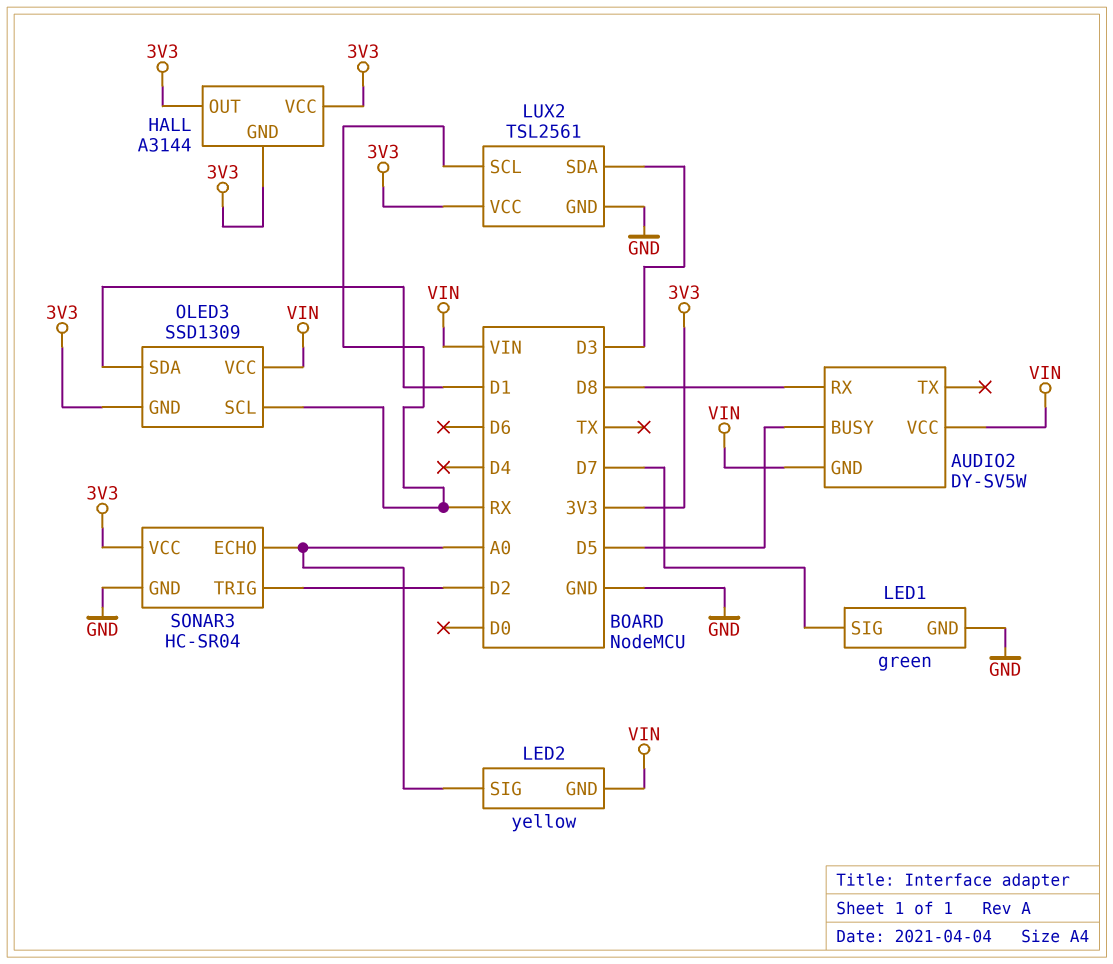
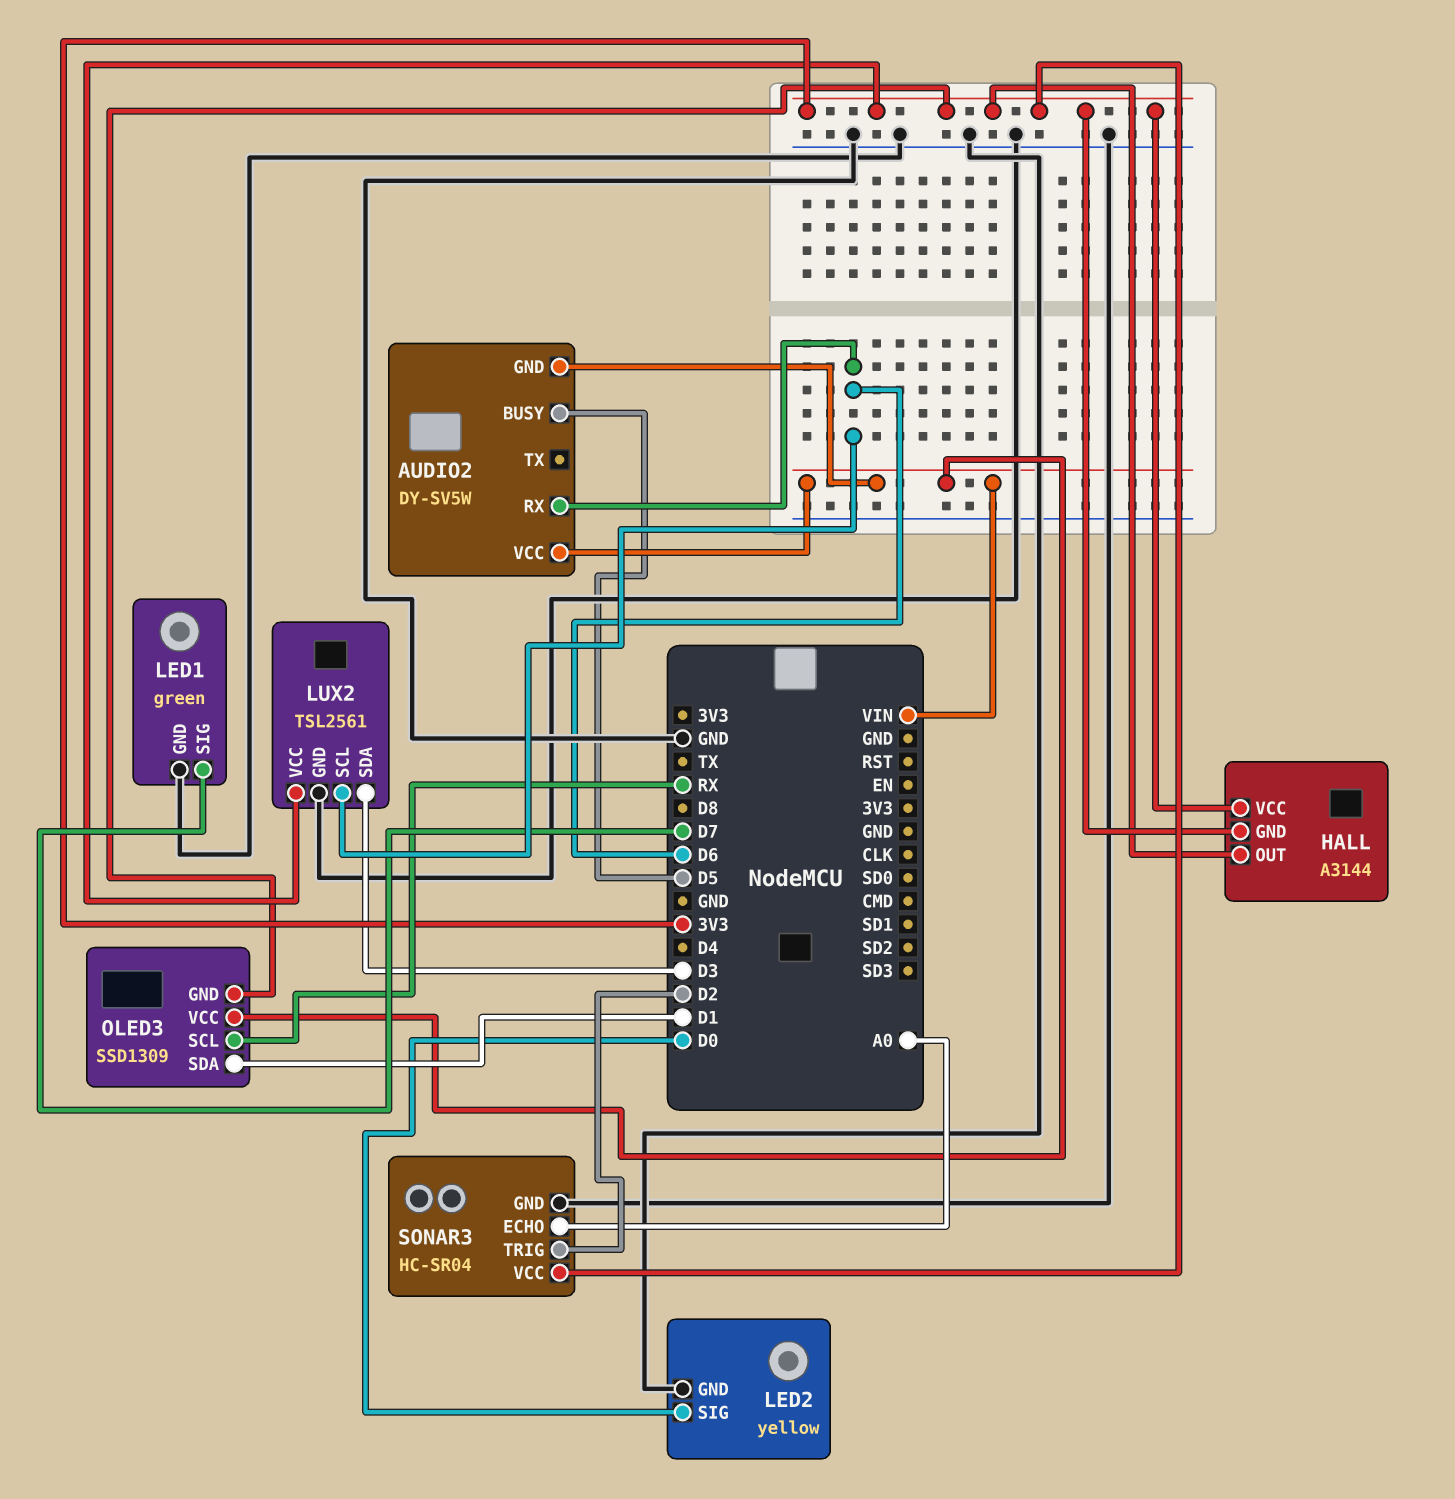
AUDIO2 pin RX: D8 -> D6
LED2 pin GND: VIN -> GND
LED2 pin SIG: A0 -> D0
LUX2 pin SCL: RX -> D6

